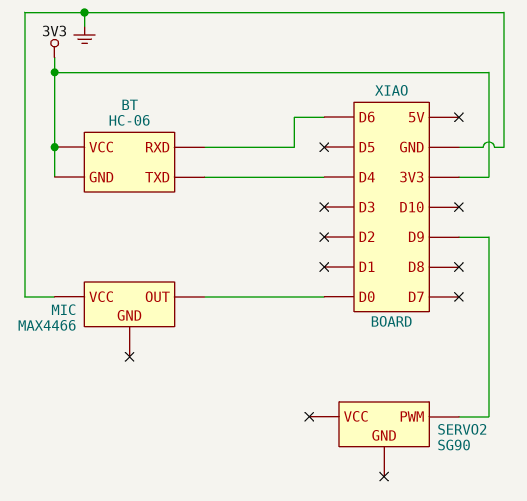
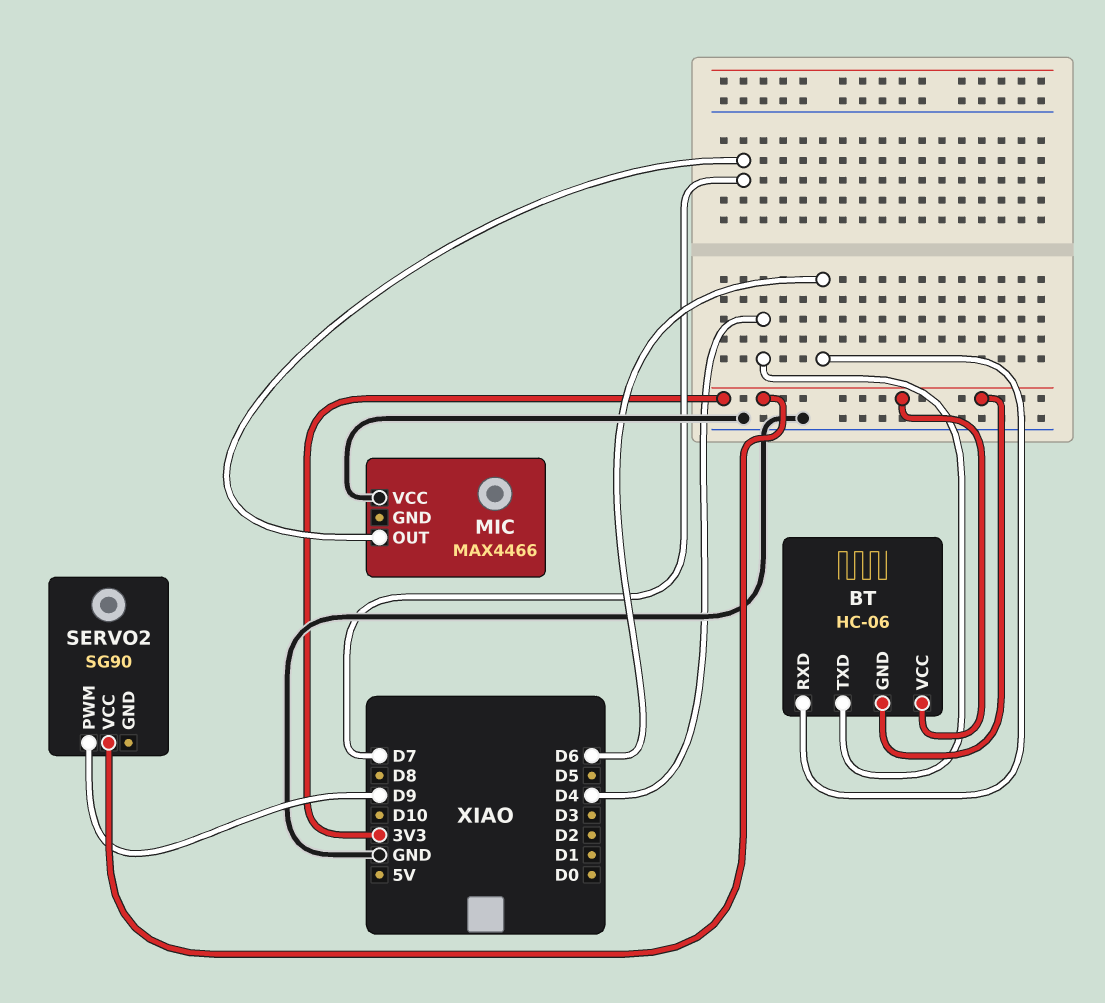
MIC pin OUT: D0 -> D7
SERVO2 pin VCC: none -> 3V3

